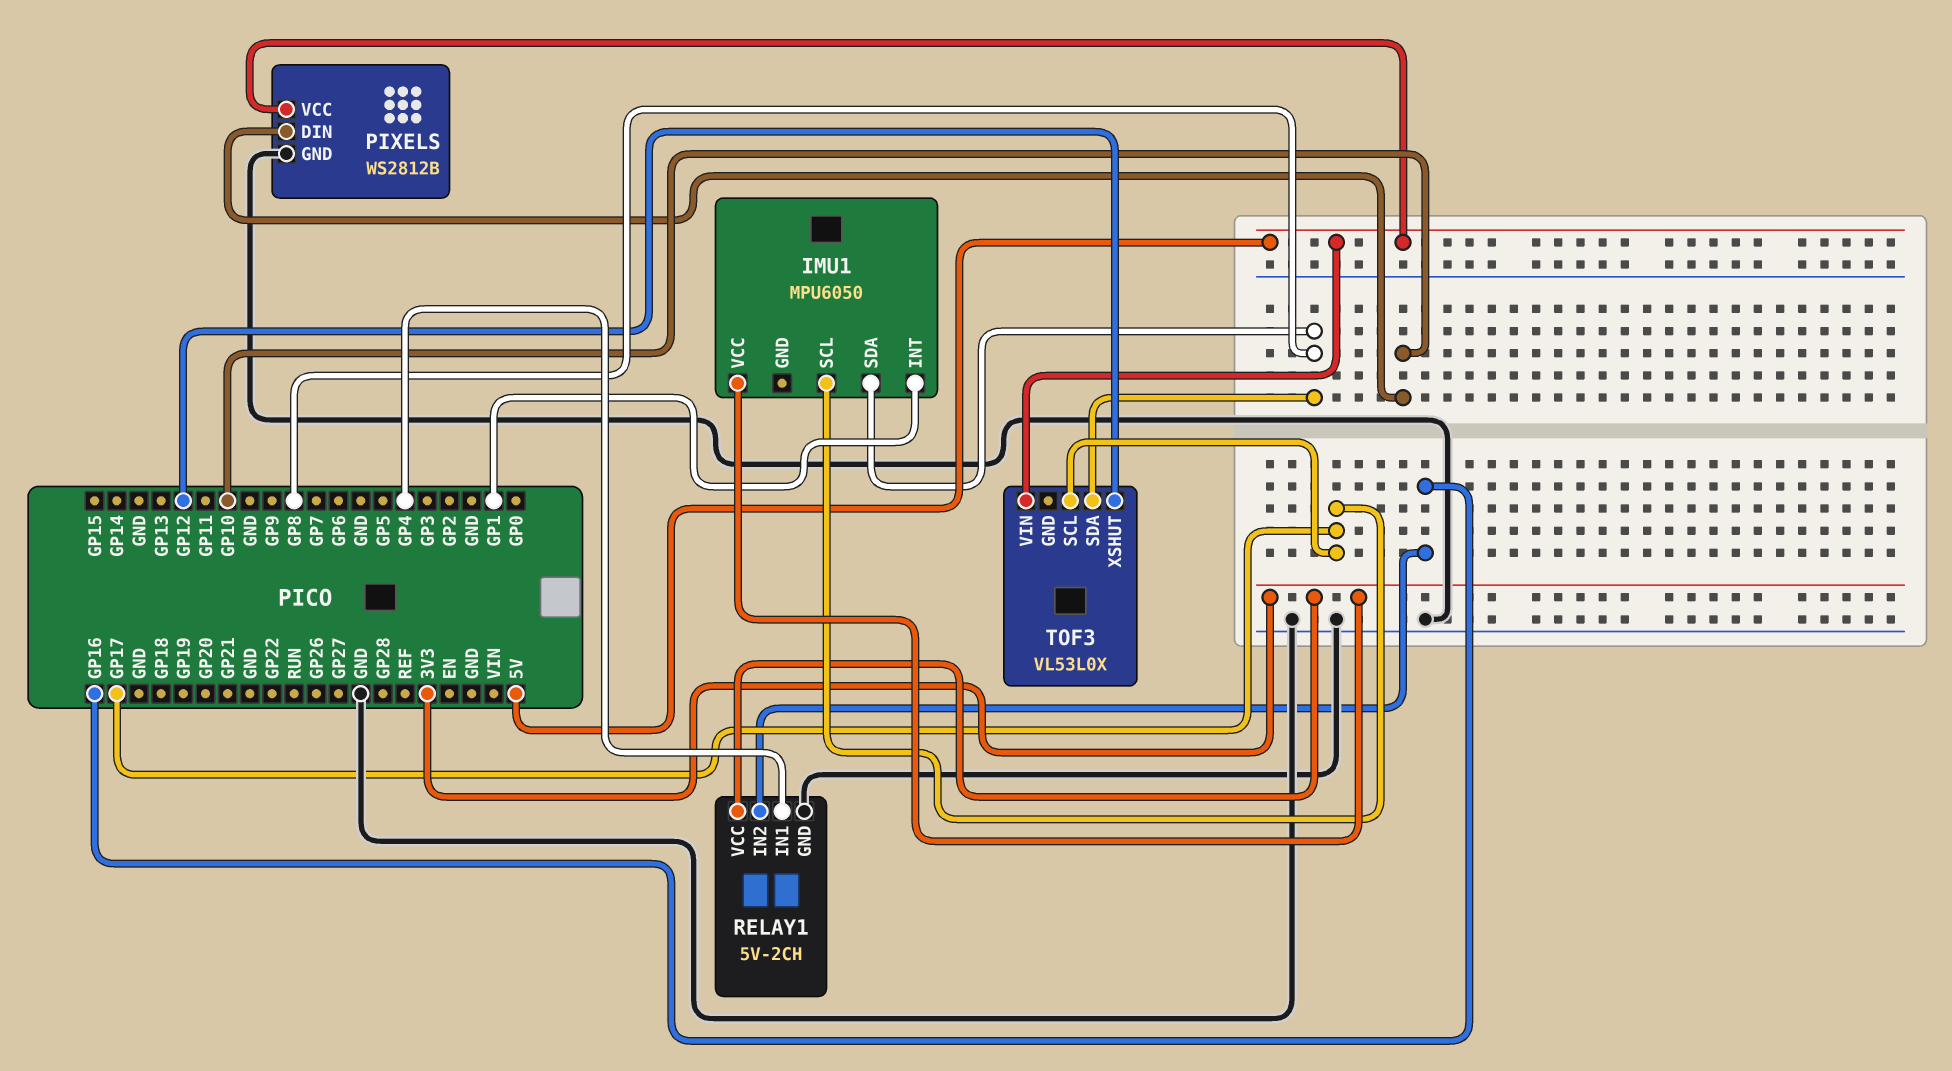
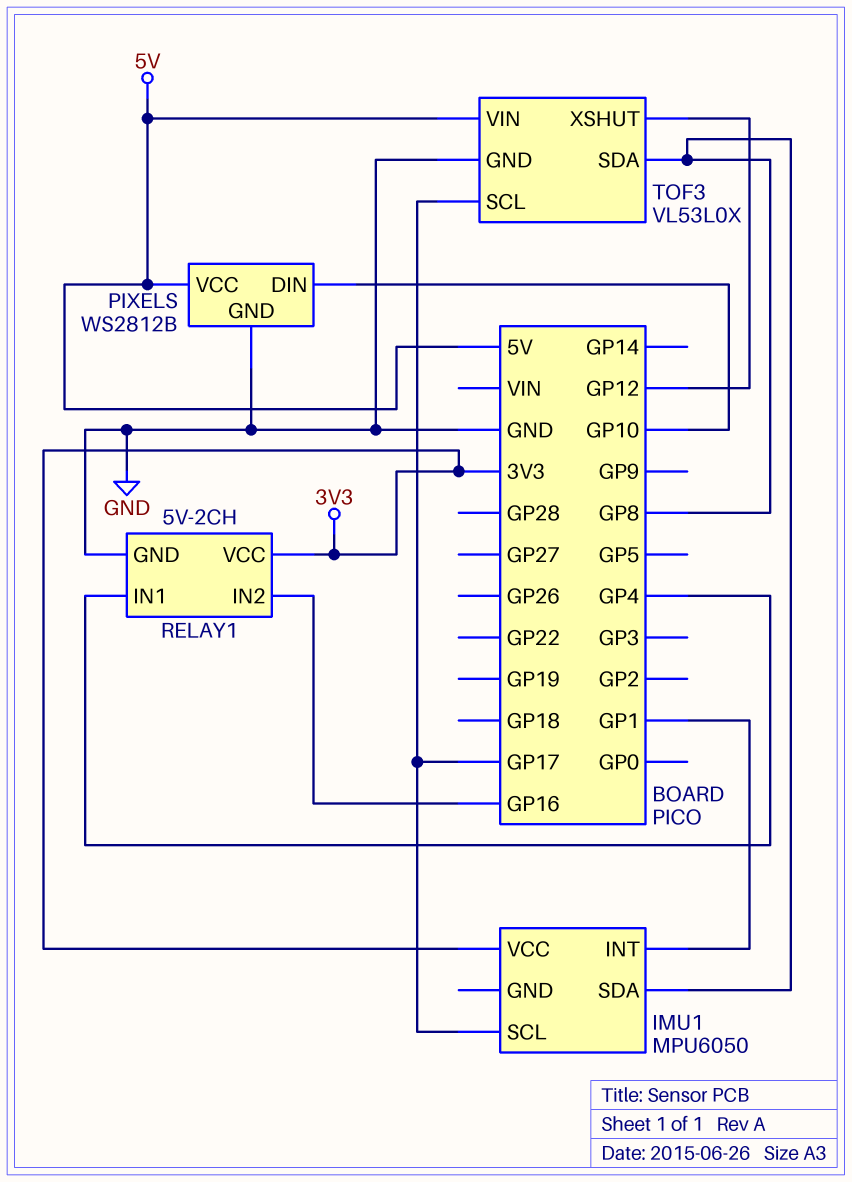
TOF3 pin GND: none -> GND

